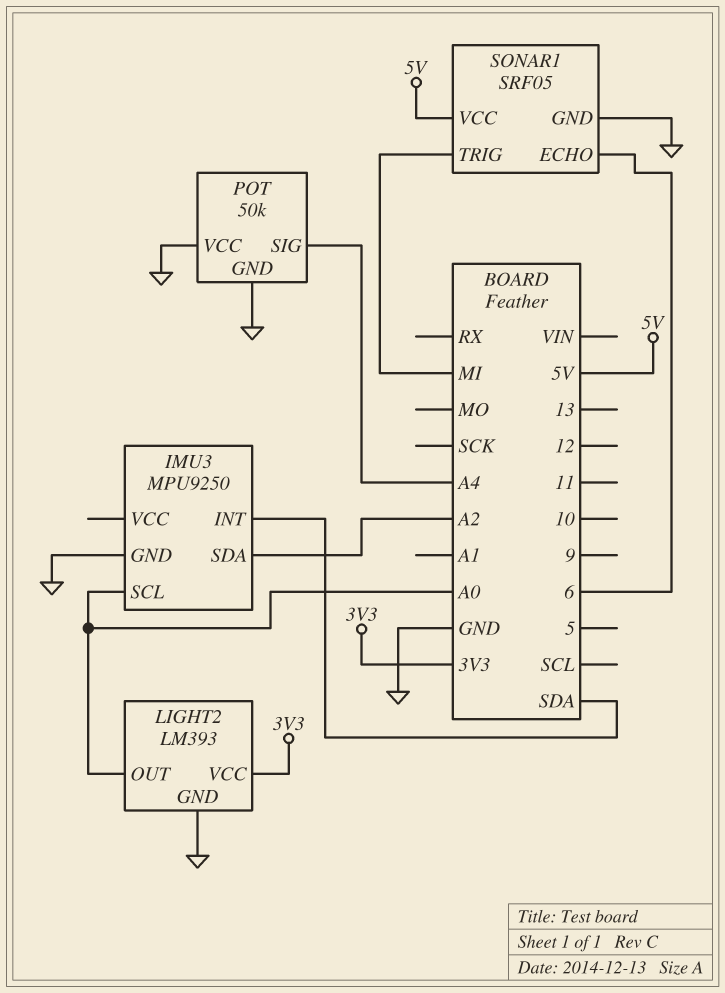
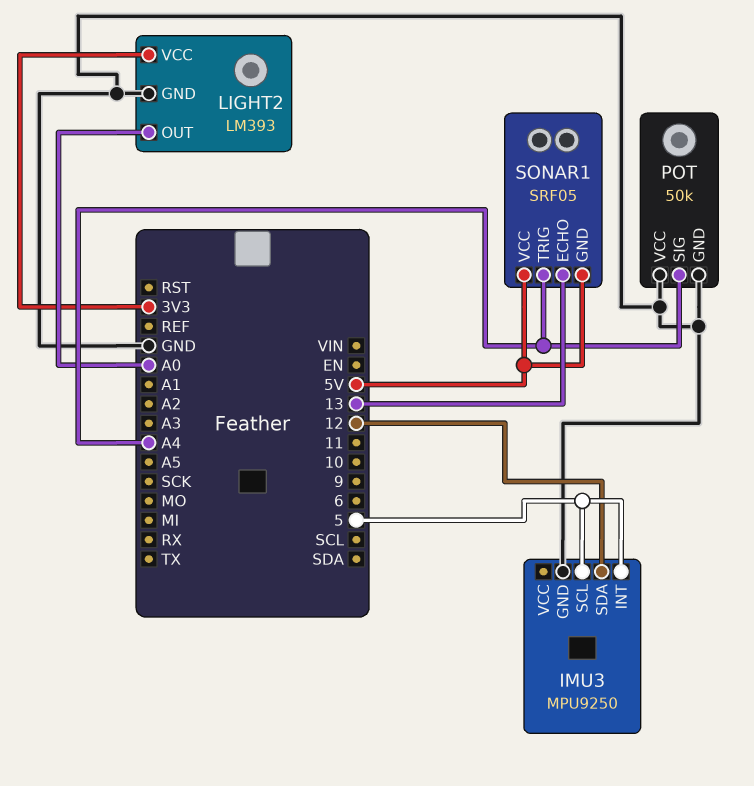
IMU3 pin INT: SDA -> 5
IMU3 pin SCL: A0 -> 5
IMU3 pin SDA: A2 -> 12
SONAR1 pin ECHO: 6 -> 13
SONAR1 pin GND: GND -> 5V
SONAR1 pin TRIG: MI -> A4

